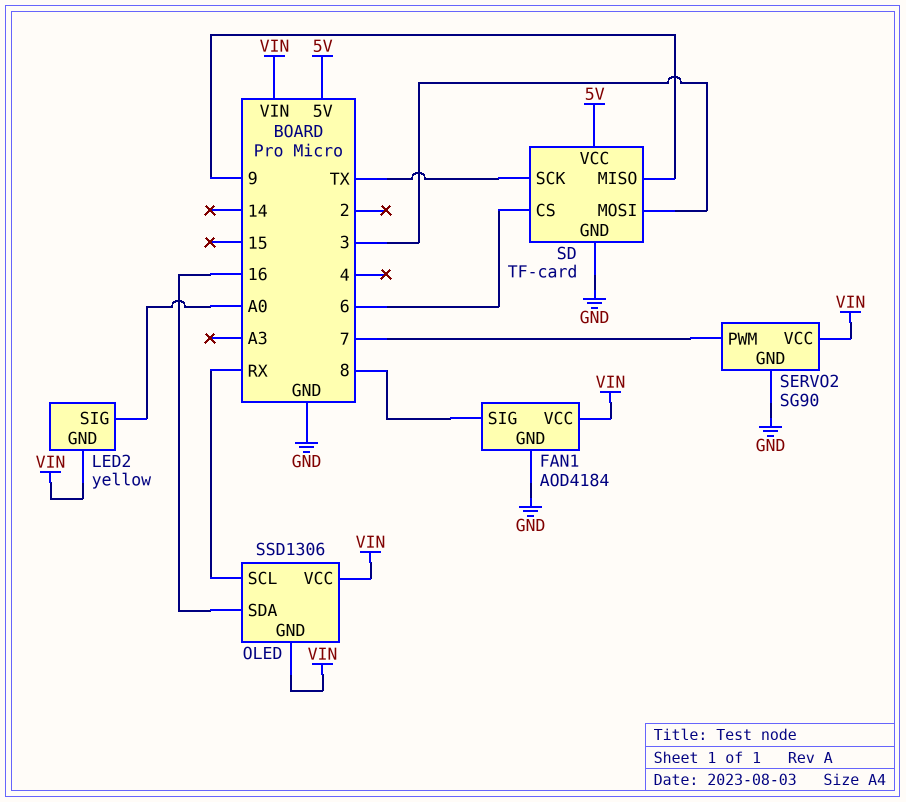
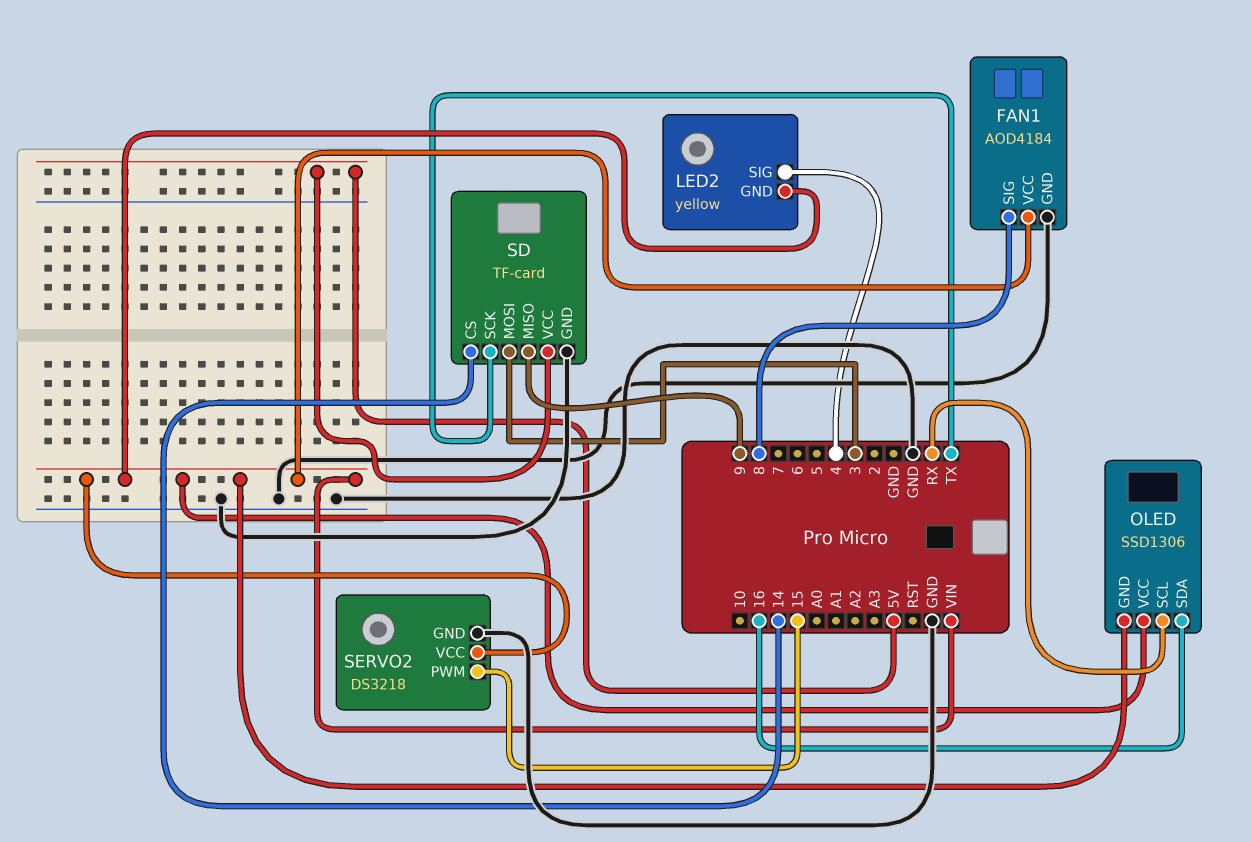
LED2 pin SIG: A0 -> 4
SD pin CS: 6 -> 14
SERVO2: SG90 -> DS3218
SERVO2 pin PWM: 7 -> 15

